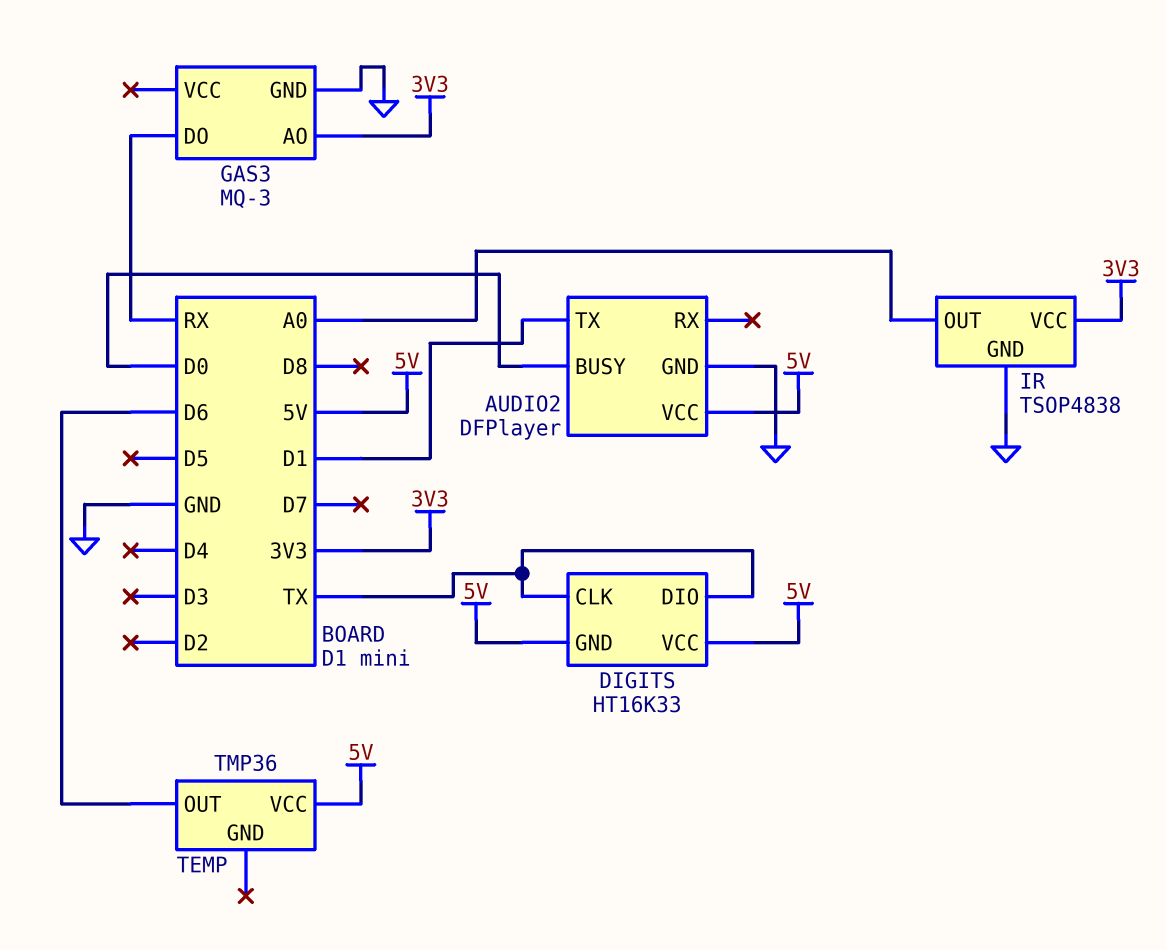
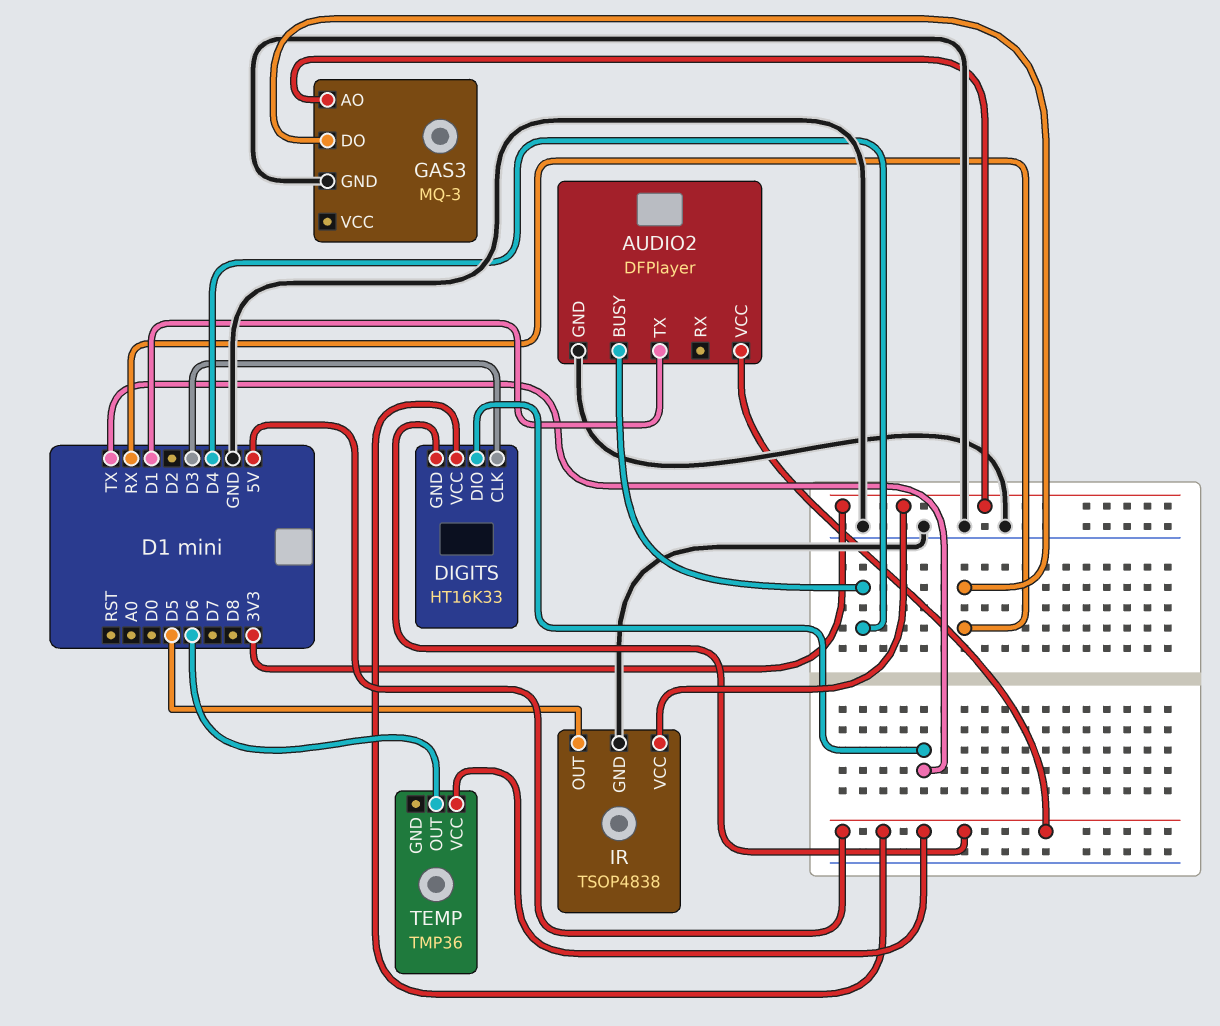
AUDIO2 pin BUSY: D0 -> D4
DIGITS pin CLK: TX -> D3
IR pin OUT: A0 -> D5

